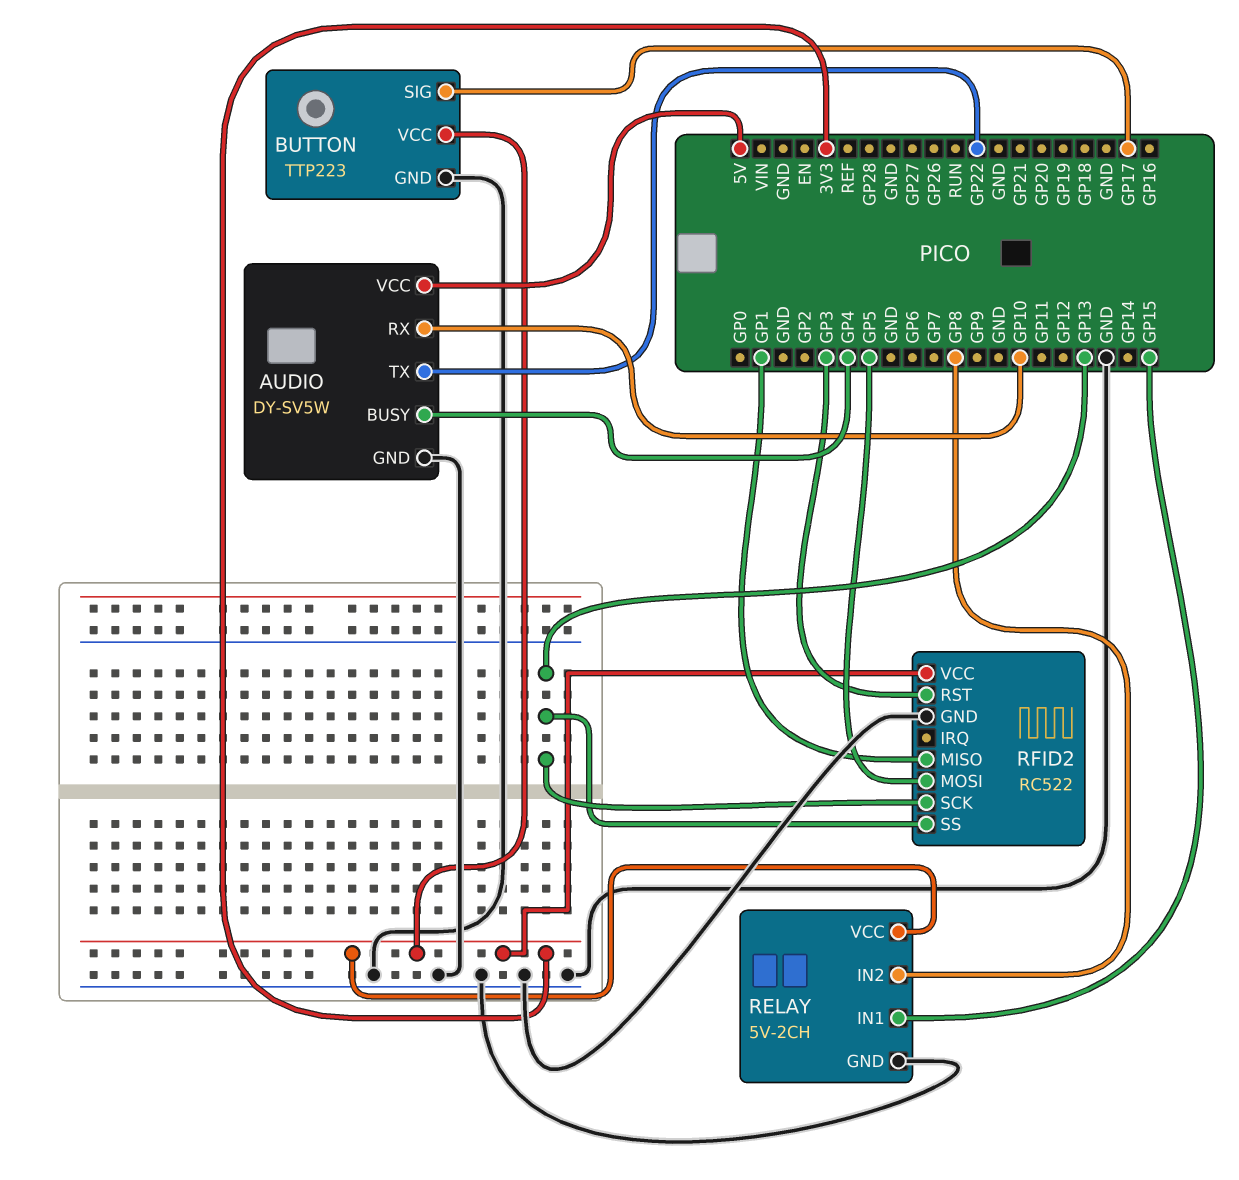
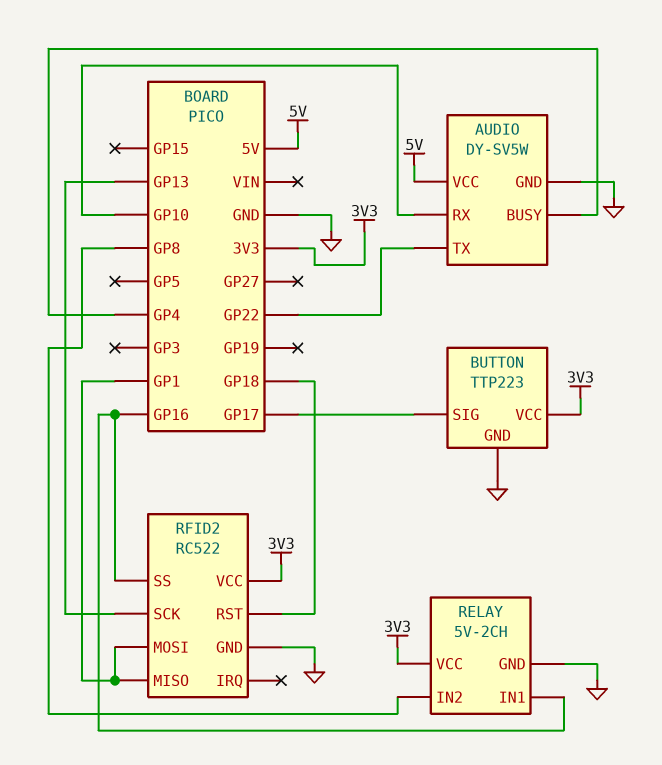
RELAY pin IN1: GP15 -> GP16
RFID2 pin MOSI: GP5 -> GP1
RFID2 pin RST: GP3 -> GP18
RFID2 pin SS: GP13 -> GP16

